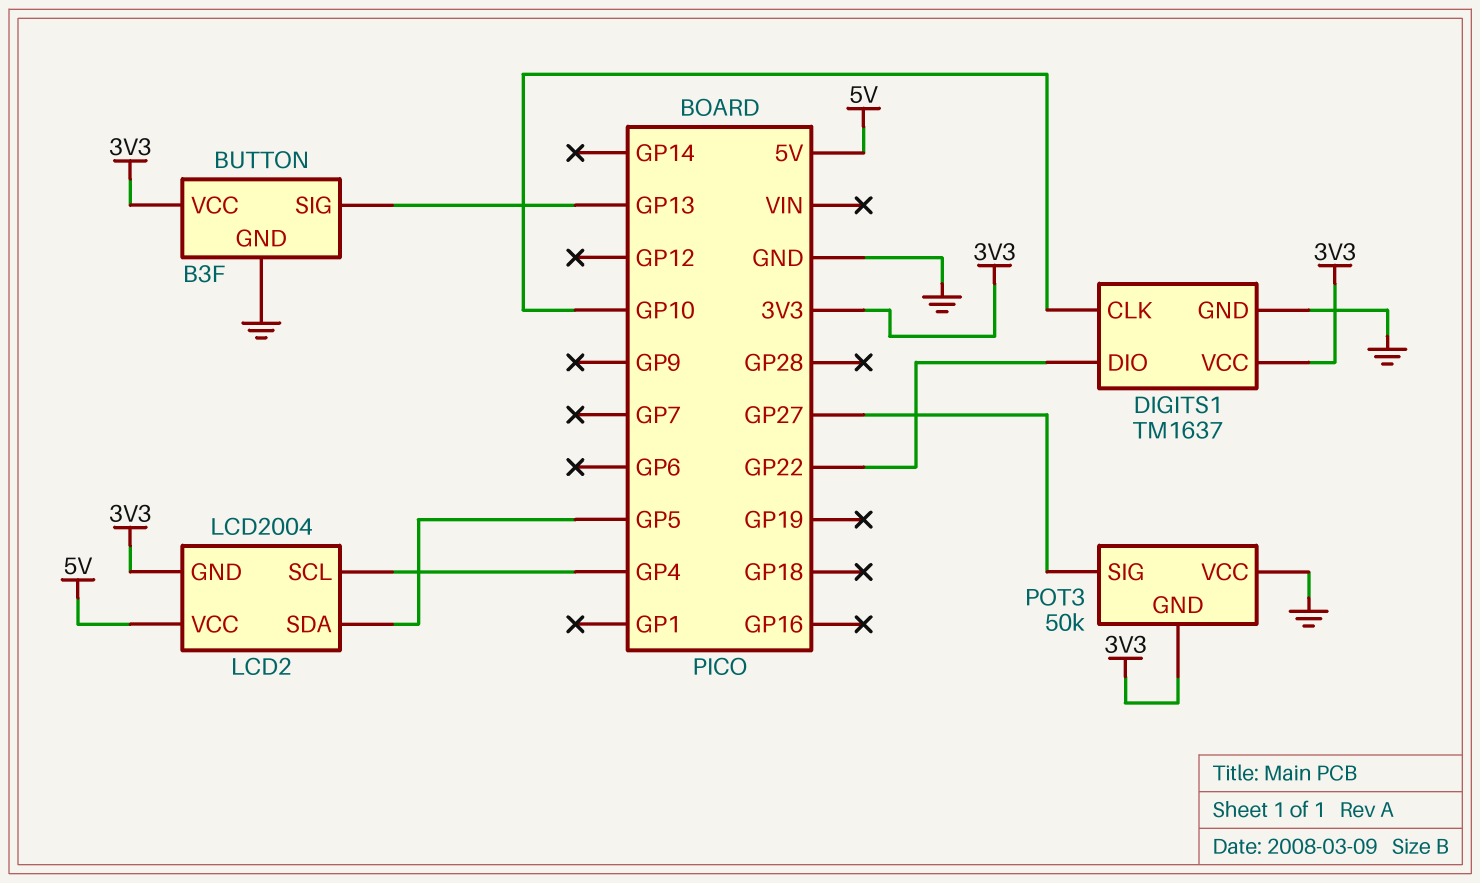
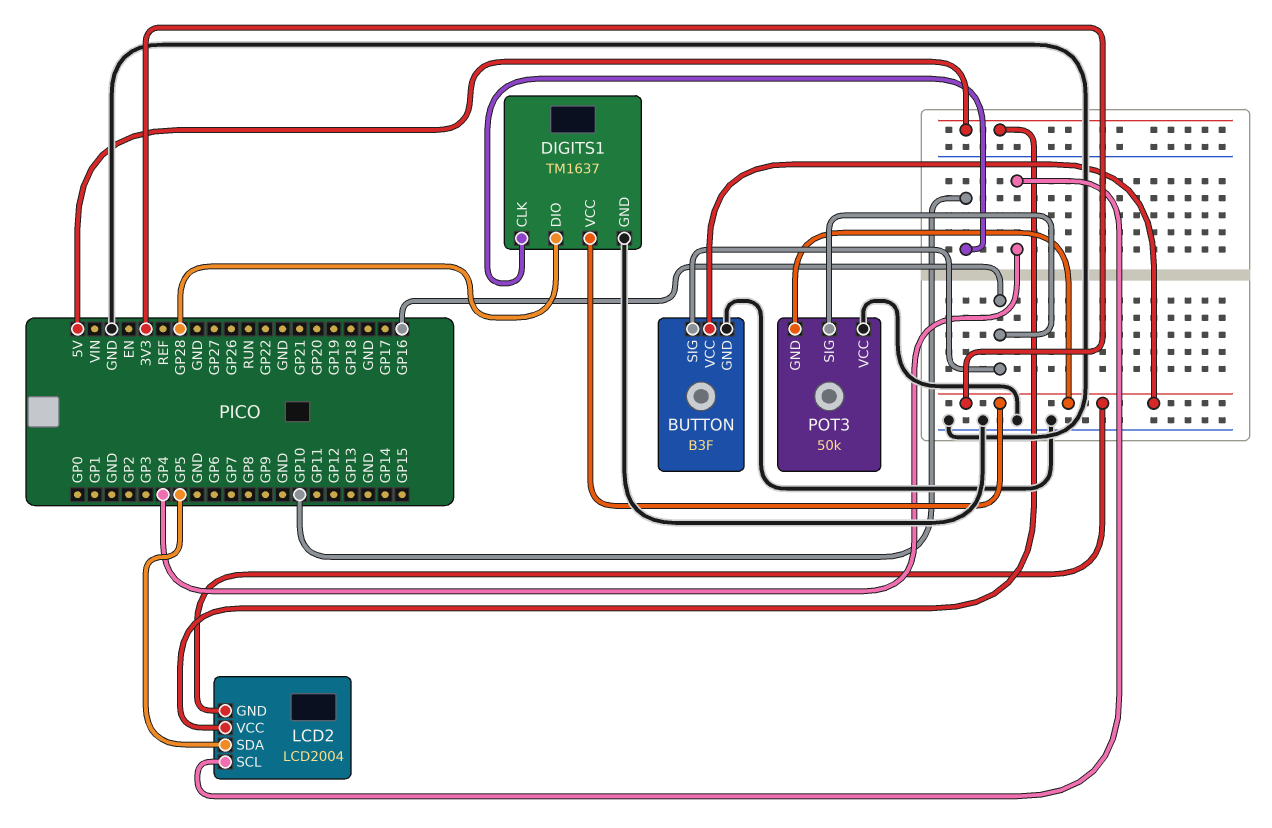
BUTTON pin SIG: GP13 -> GP16
DIGITS1 pin DIO: GP22 -> GP28
POT3 pin SIG: GP27 -> GP16

